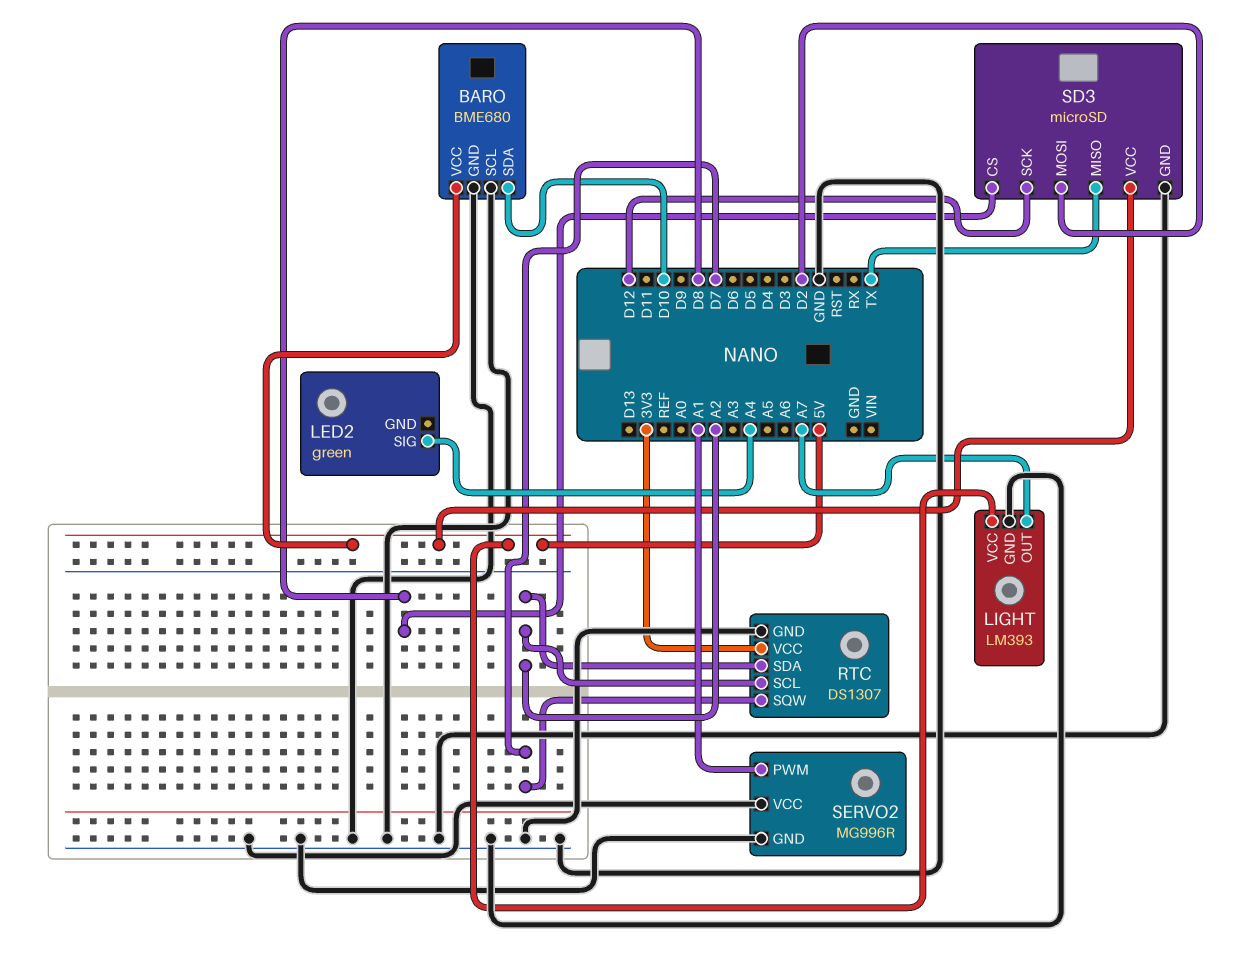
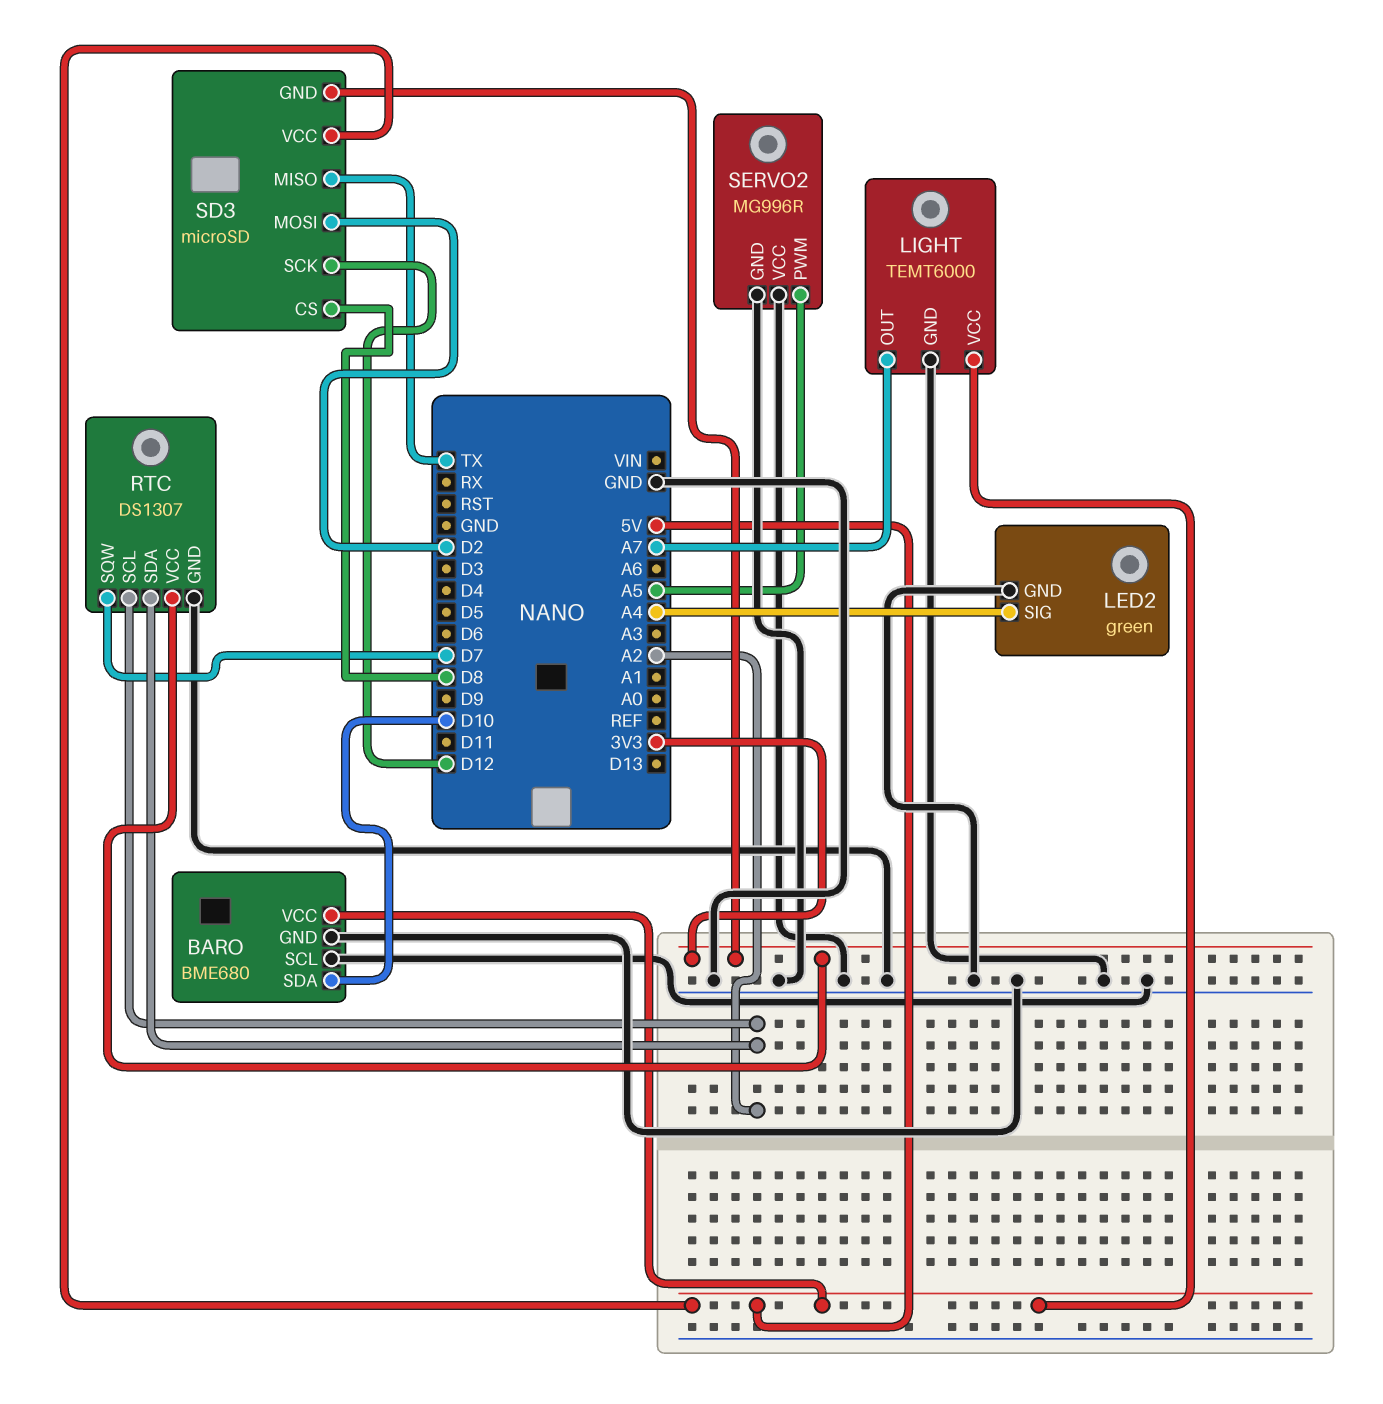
LED2 pin GND: none -> GND
LIGHT: LM393 -> TEMT6000
SD3 pin GND: GND -> 3V3
SERVO2 pin PWM: A1 -> A5

